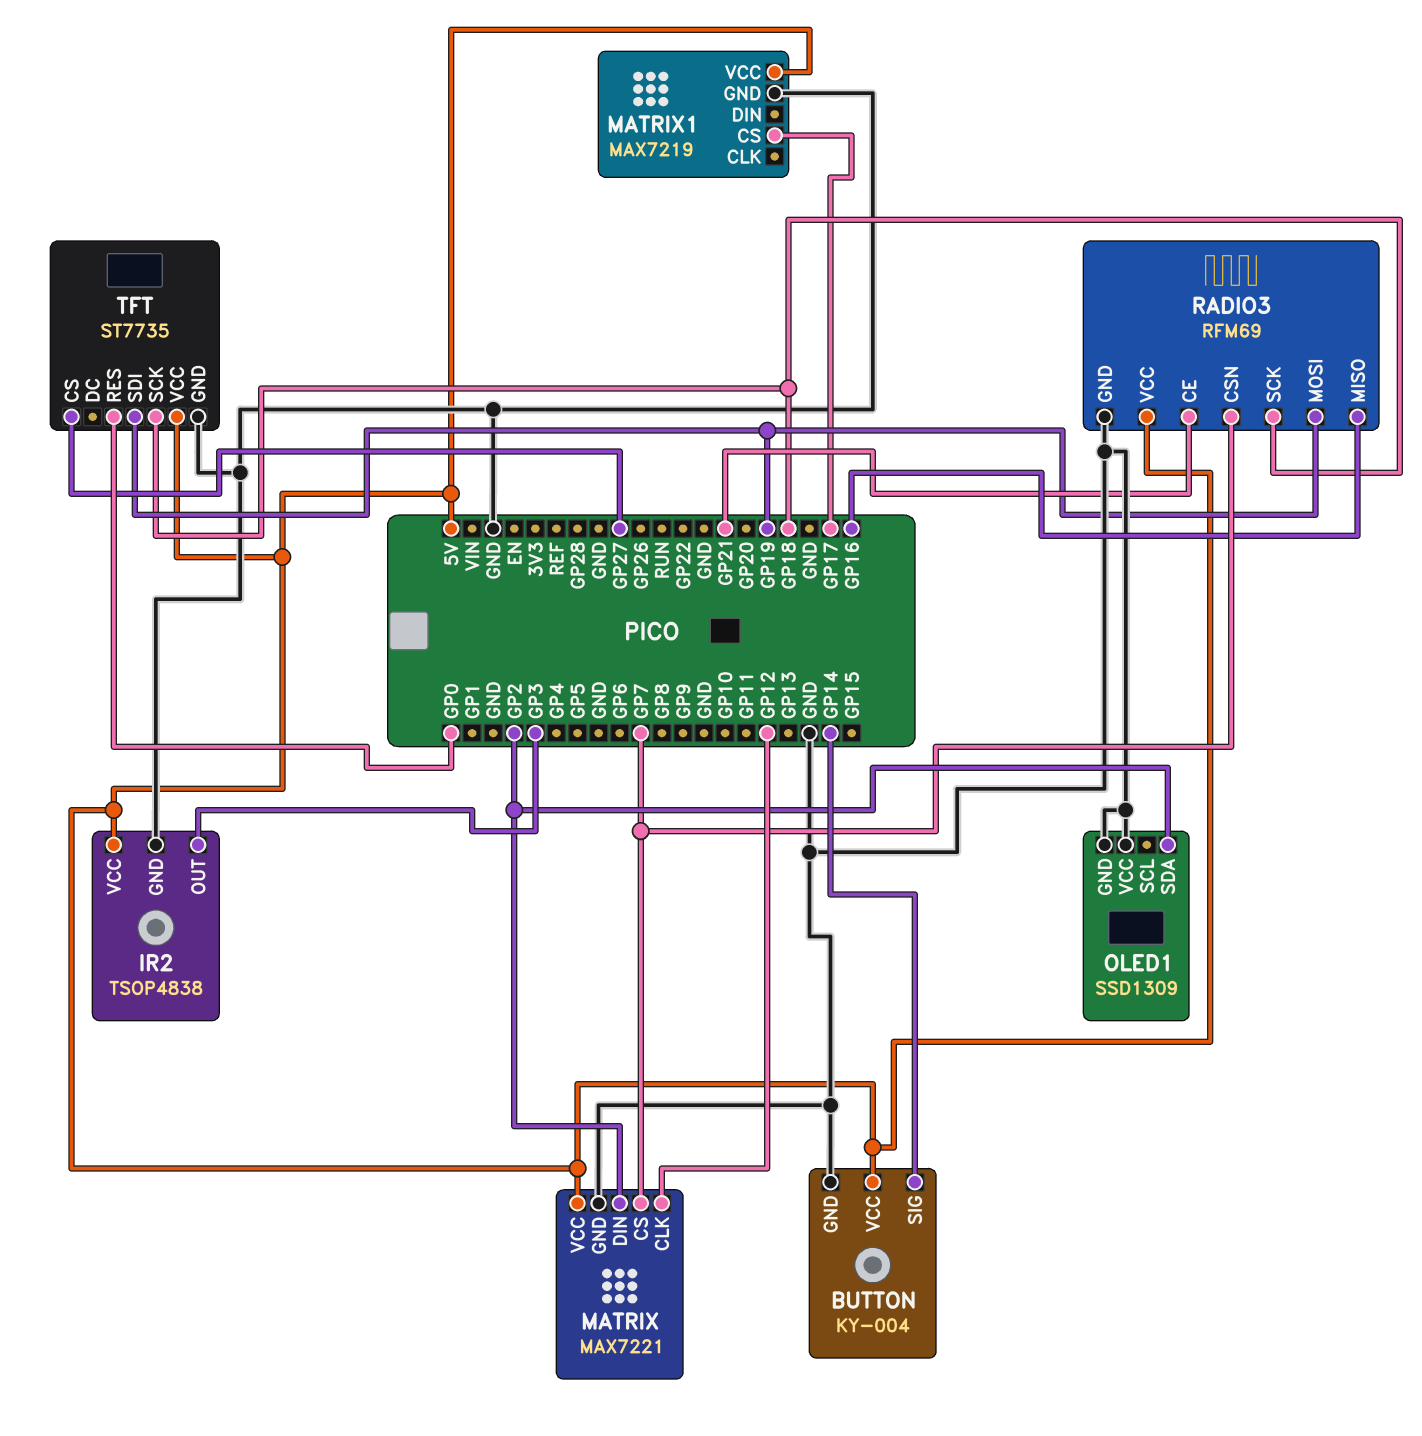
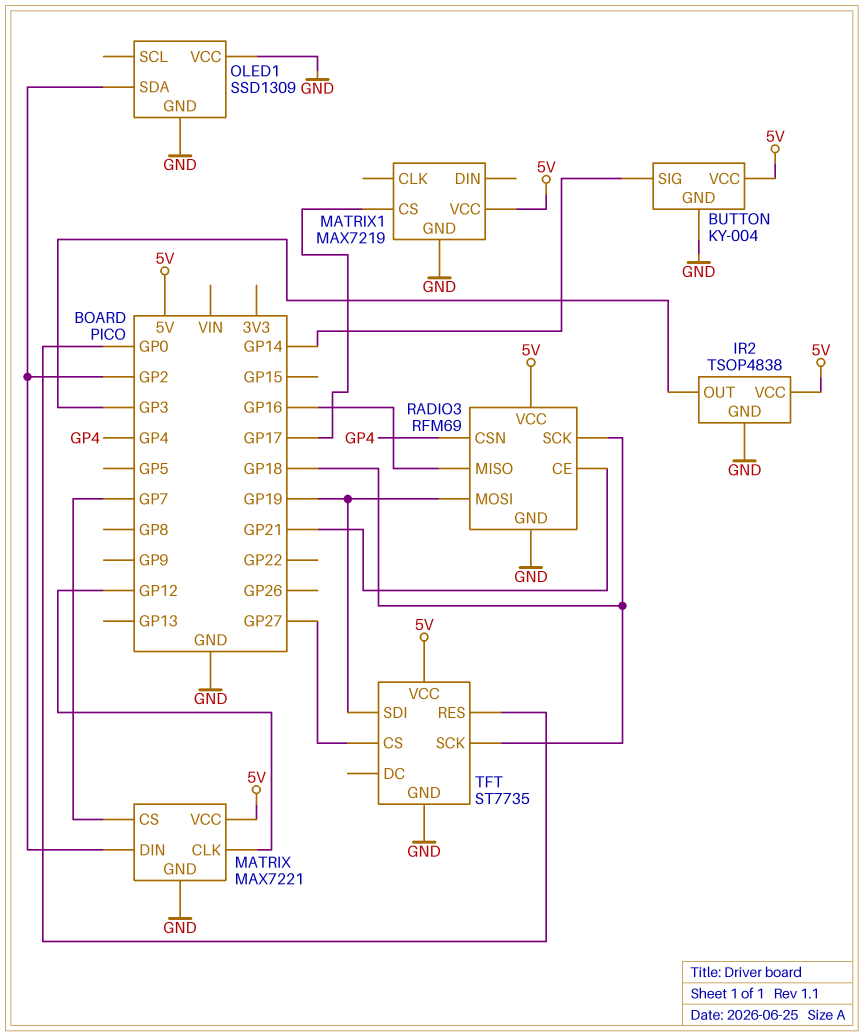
RADIO3 pin CSN: GP7 -> GP4

